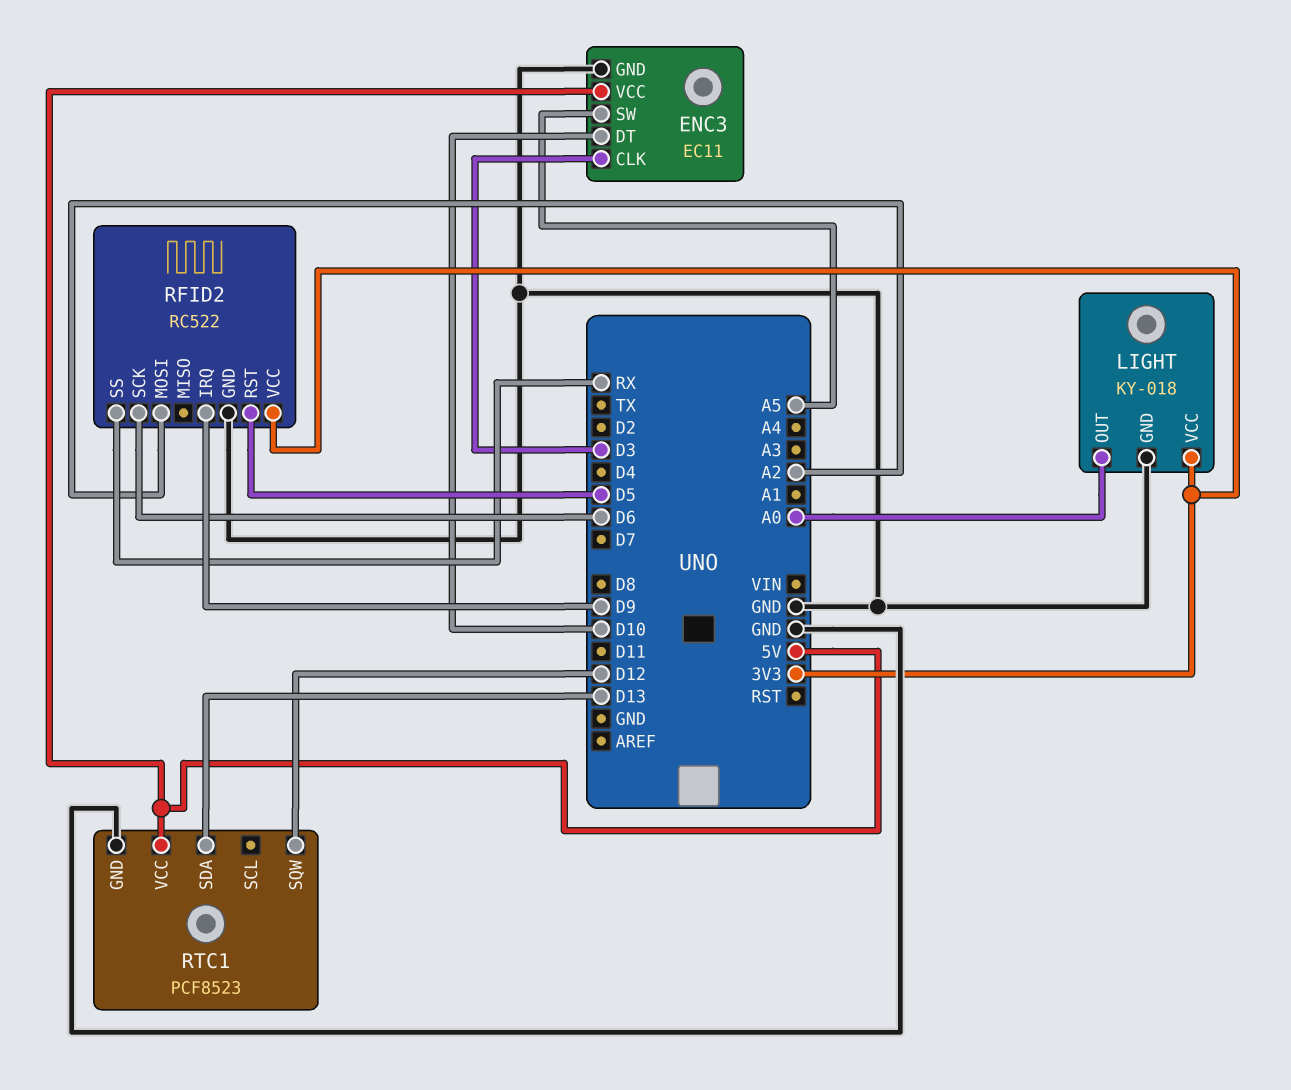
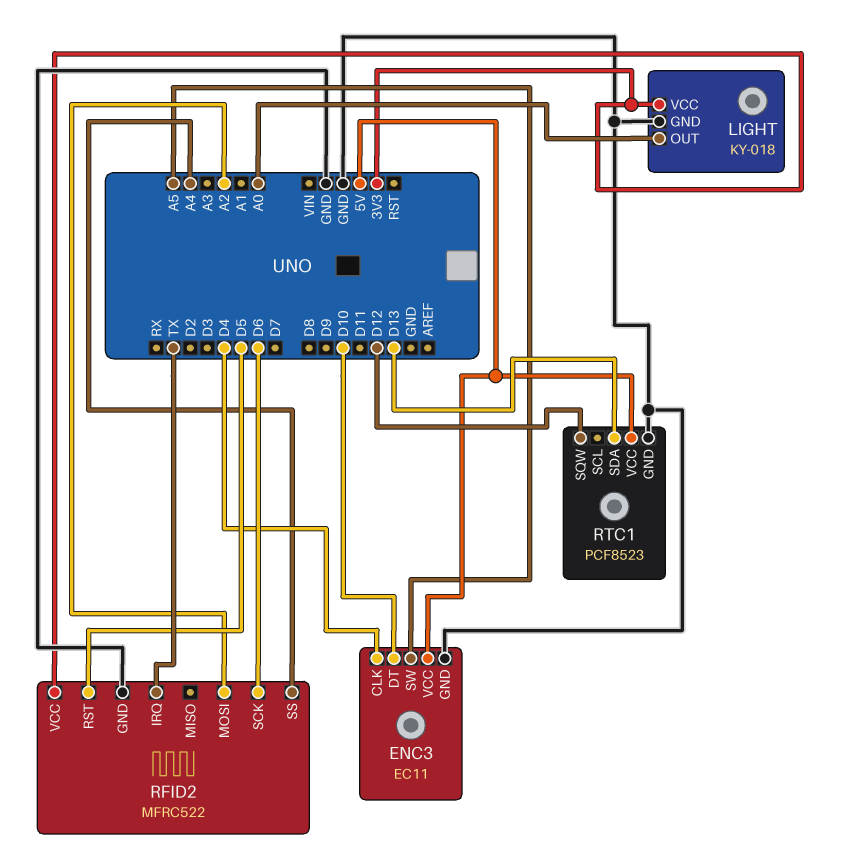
ENC3 pin CLK: D3 -> D4
RFID2: RC522 -> MFRC522
RFID2 pin IRQ: D9 -> TX
RFID2 pin SS: RX -> A4

